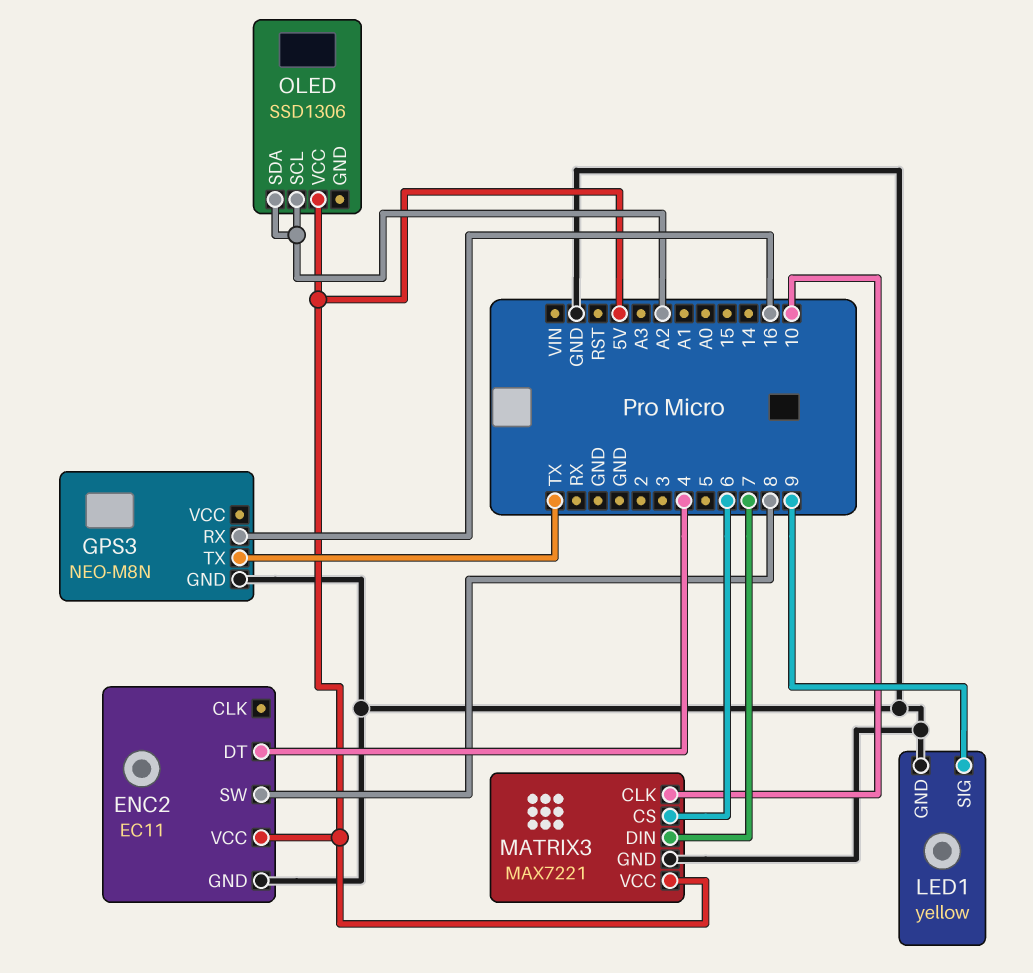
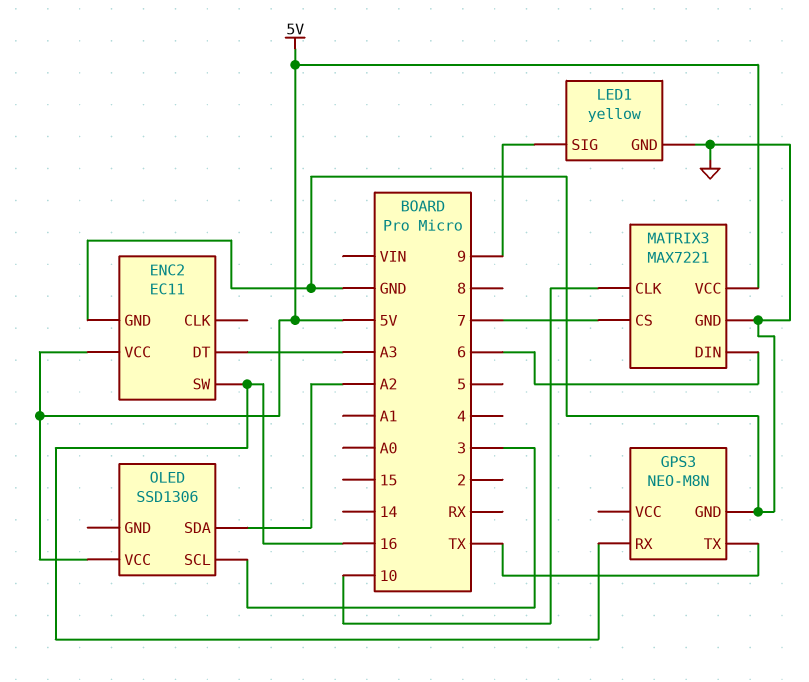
ENC2 pin DT: 4 -> A3
ENC2 pin SW: 8 -> 16
MATRIX3 pin CS: 6 -> 7
MATRIX3 pin DIN: 7 -> 6
OLED pin SCL: A2 -> 3

